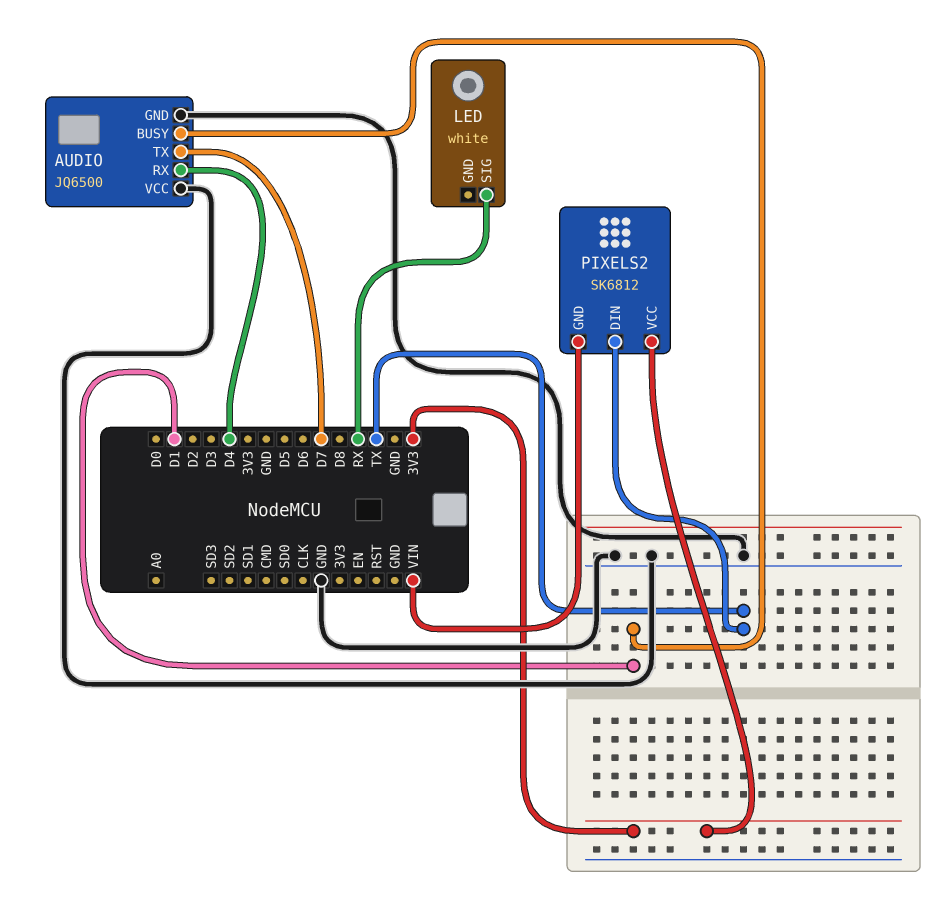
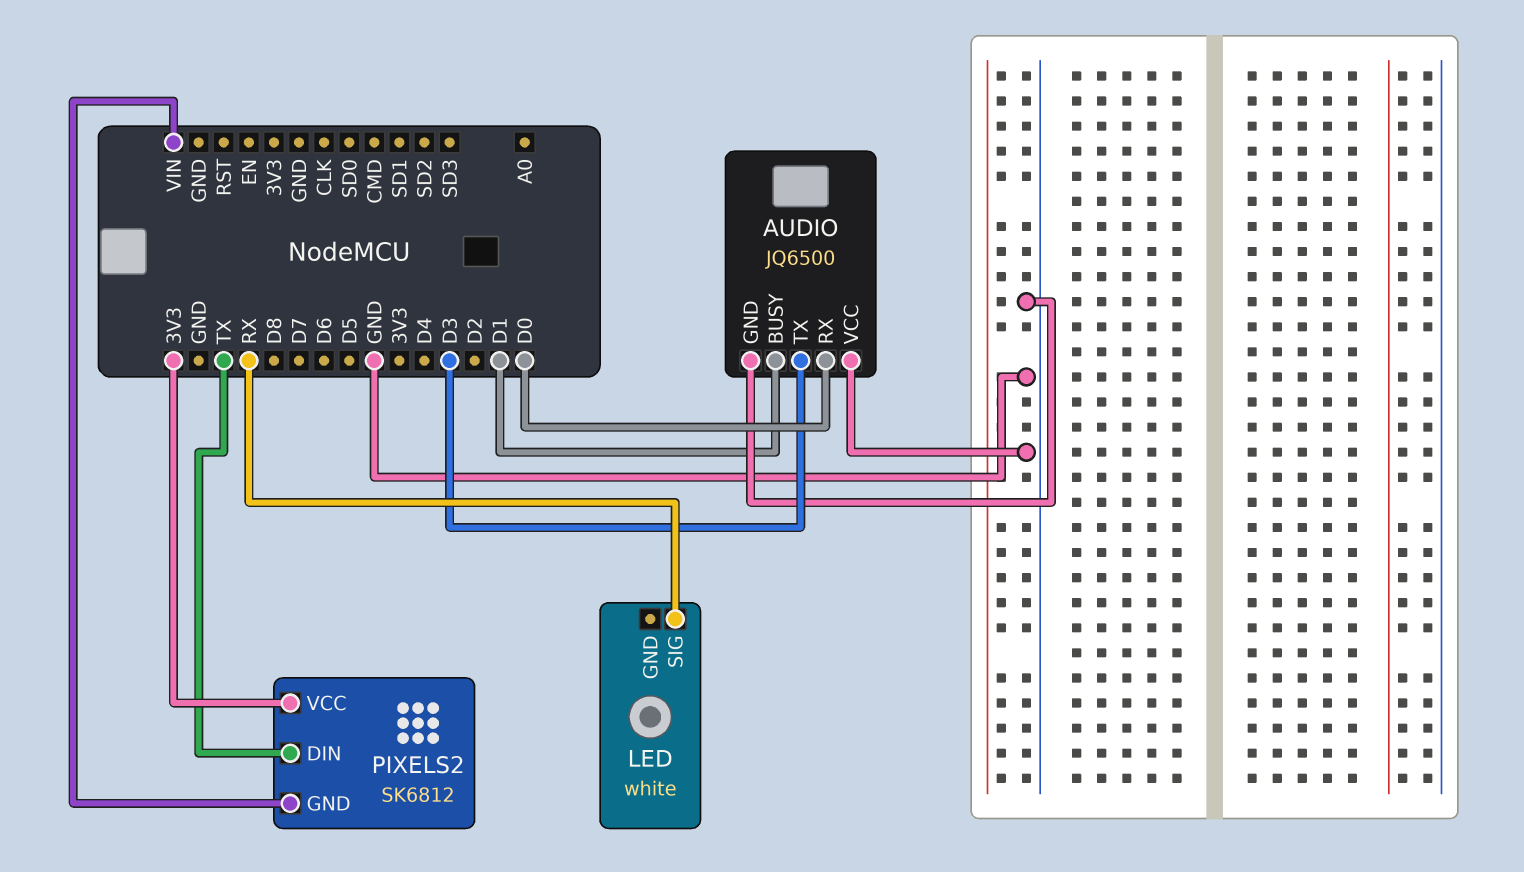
AUDIO pin RX: D4 -> D0
AUDIO pin TX: D7 -> D3

